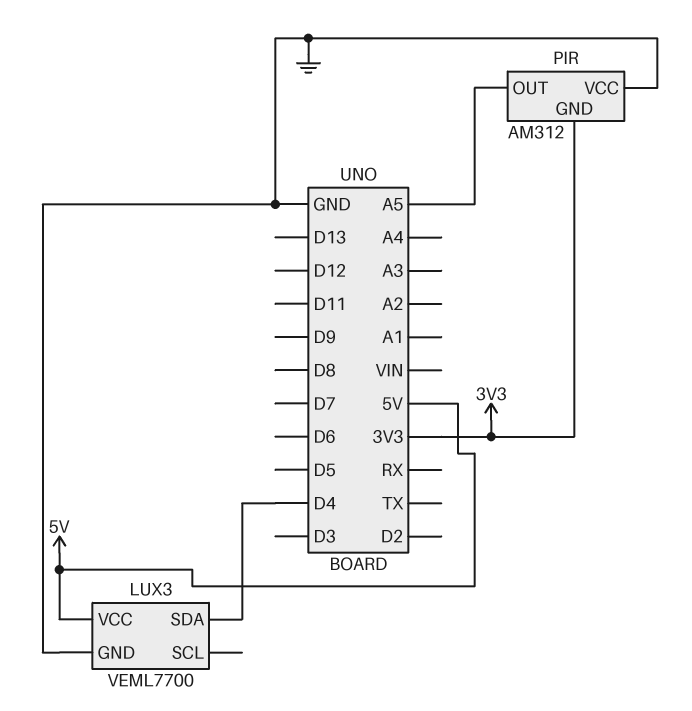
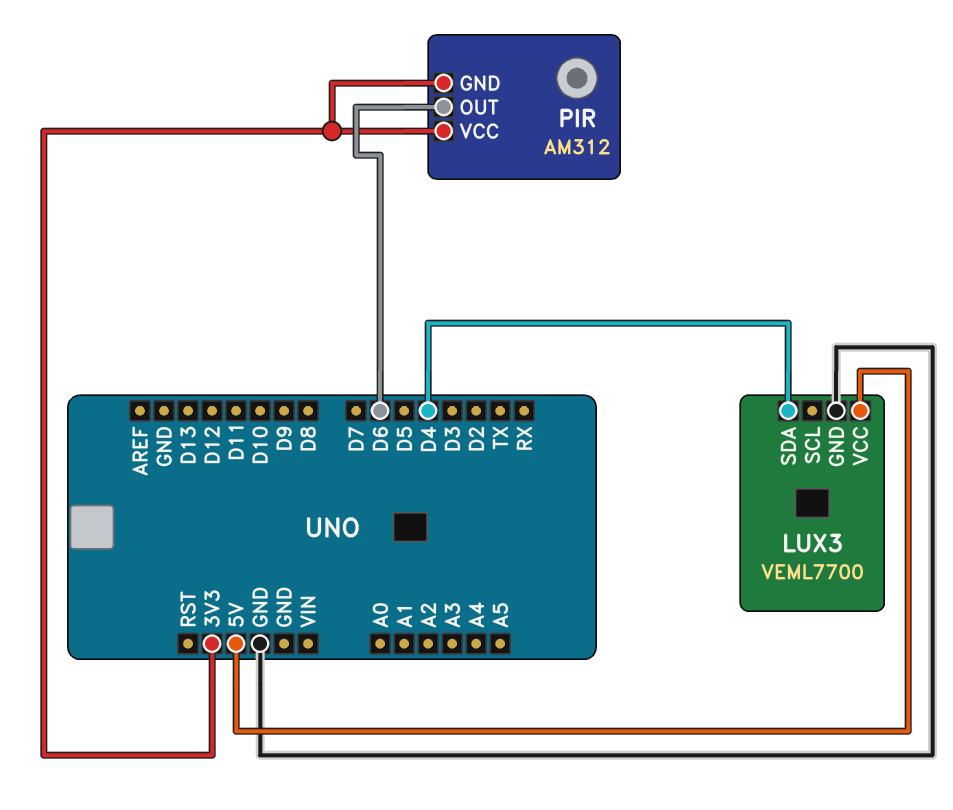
PIR pin OUT: A5 -> D6
PIR pin VCC: GND -> 3V3

